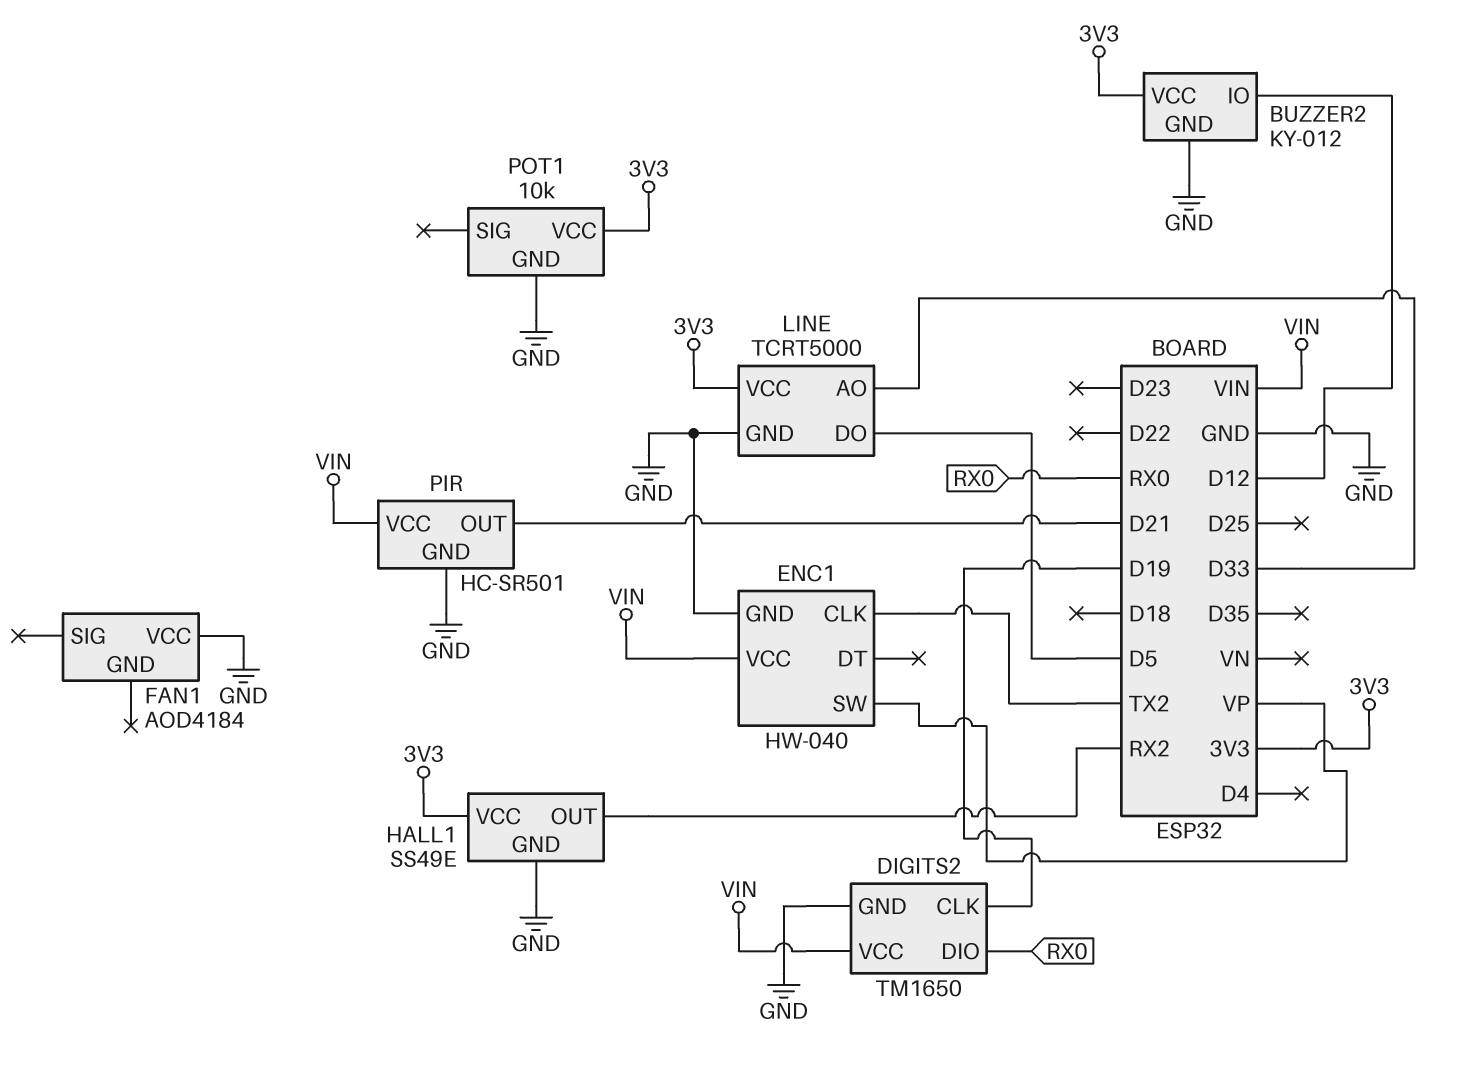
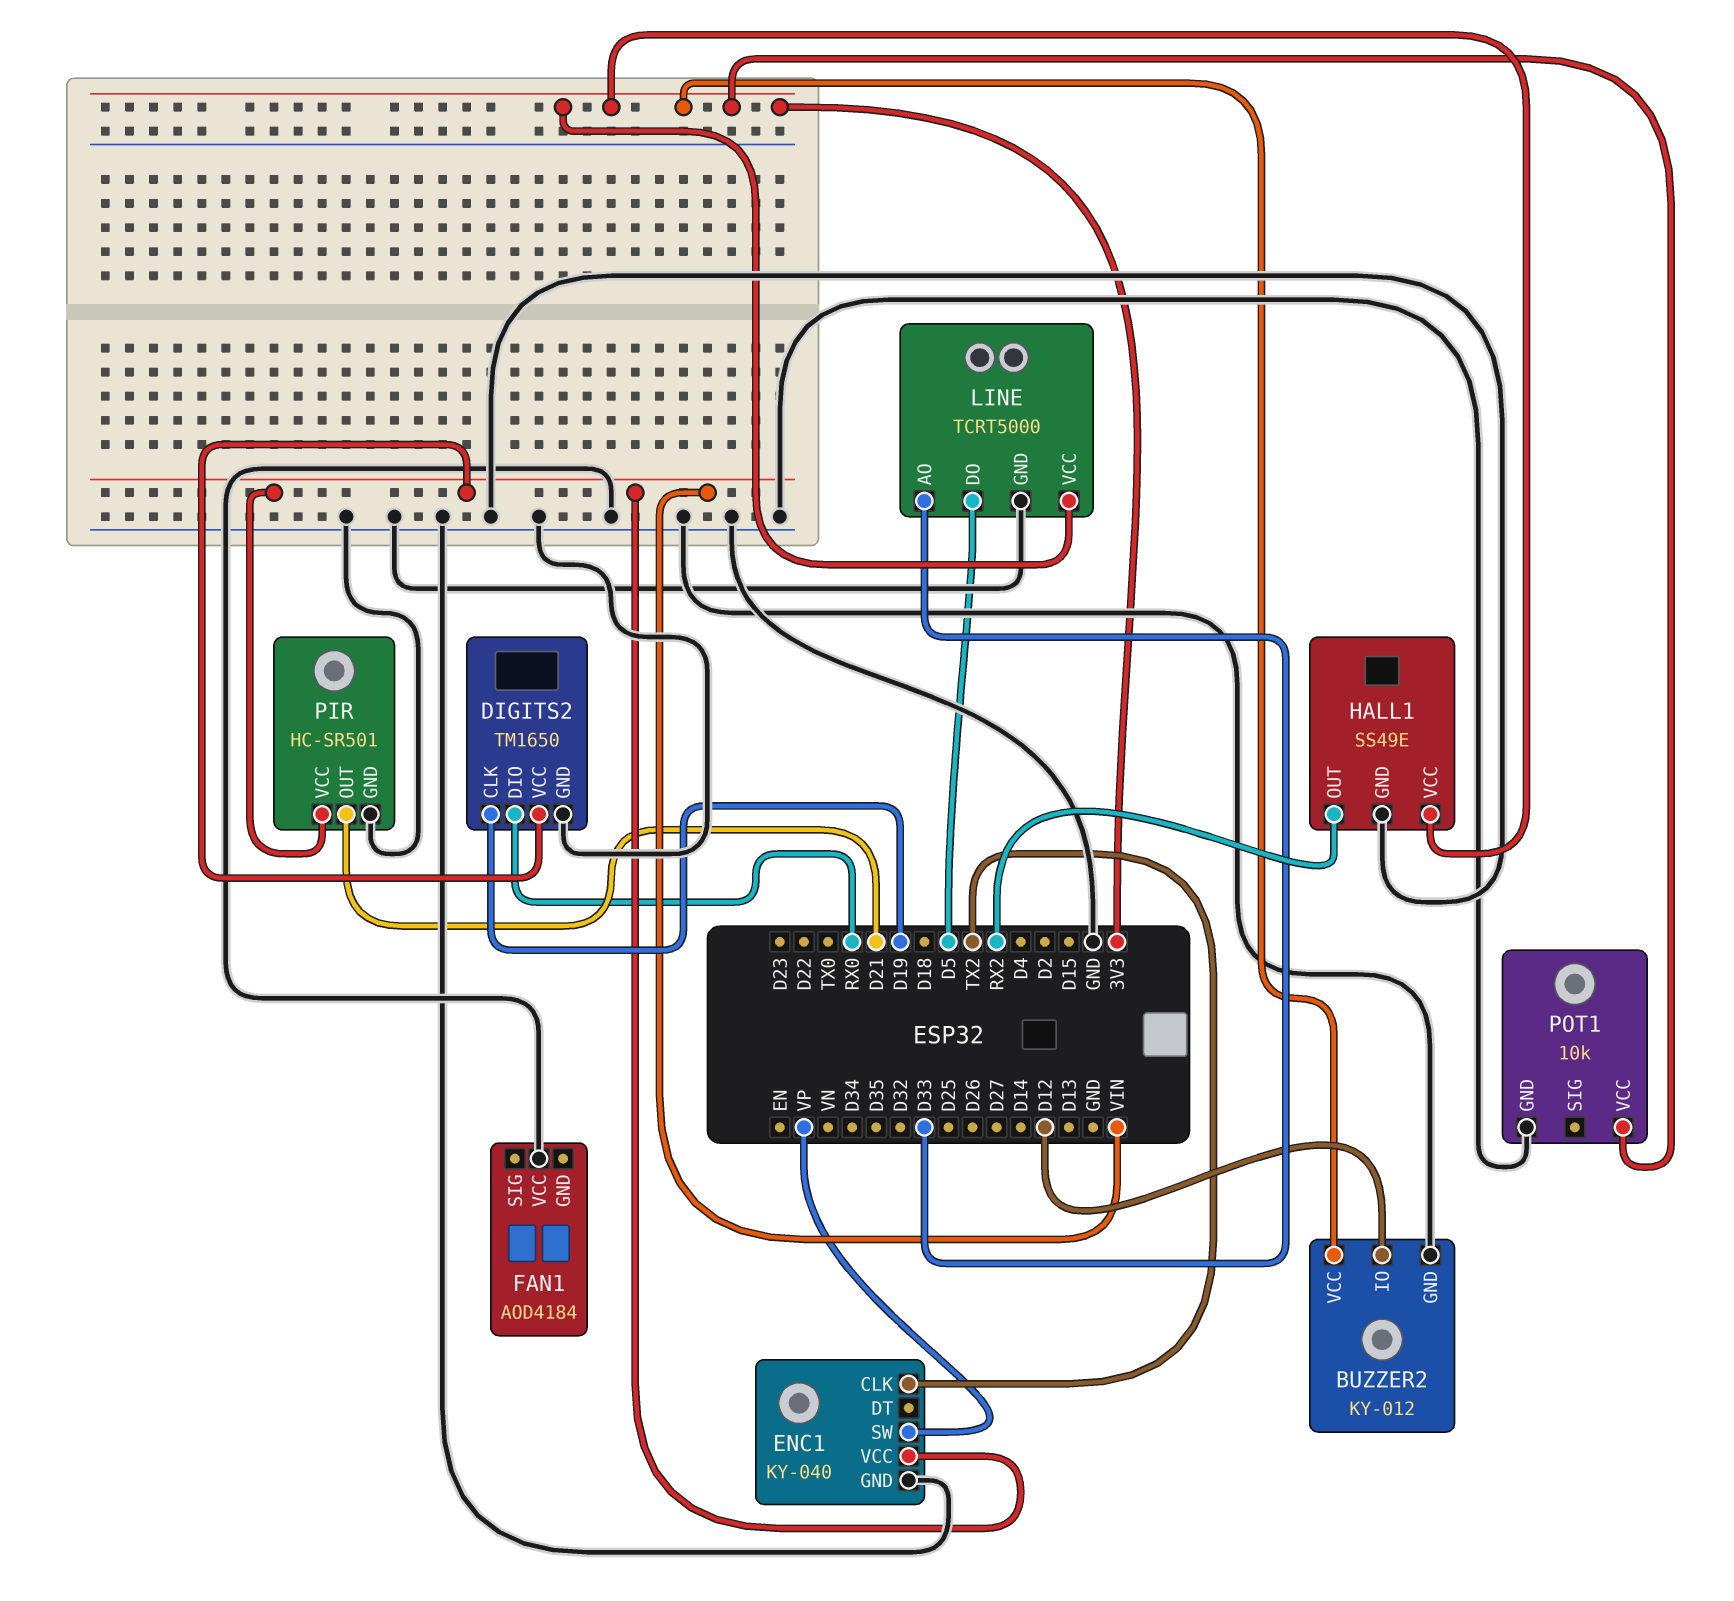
ENC1: HW-040 -> KY-040

